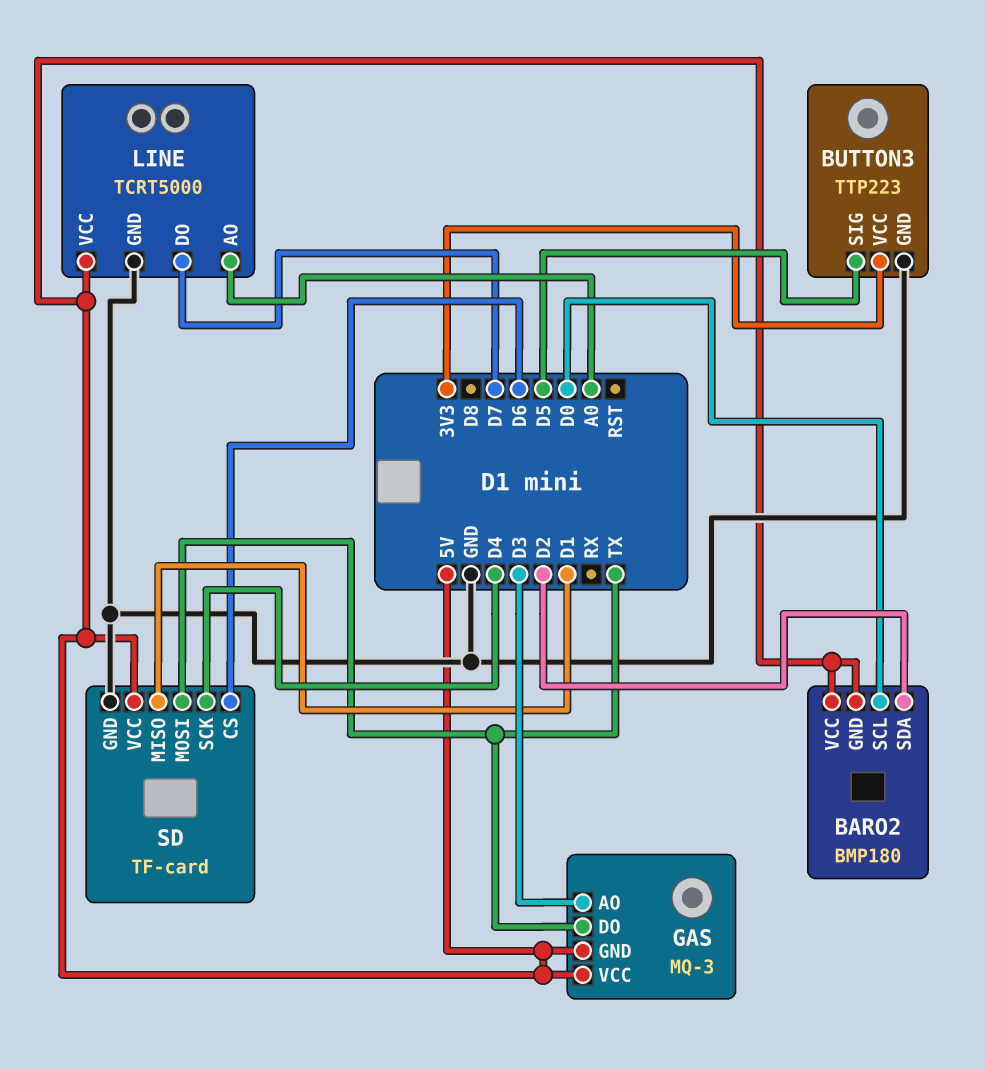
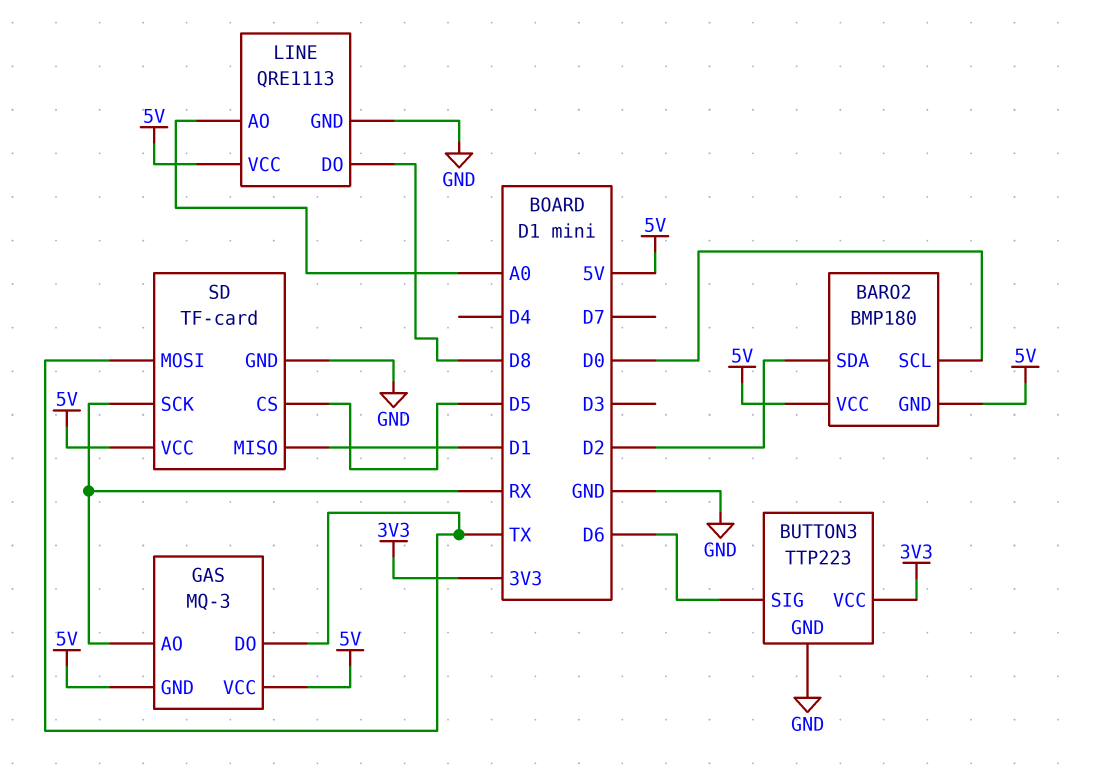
BUTTON3 pin SIG: D5 -> D6
GAS pin AO: D3 -> RX
LINE: TCRT5000 -> QRE1113
LINE pin DO: D7 -> D8
SD pin CS: D6 -> D5
SD pin SCK: D4 -> RX

